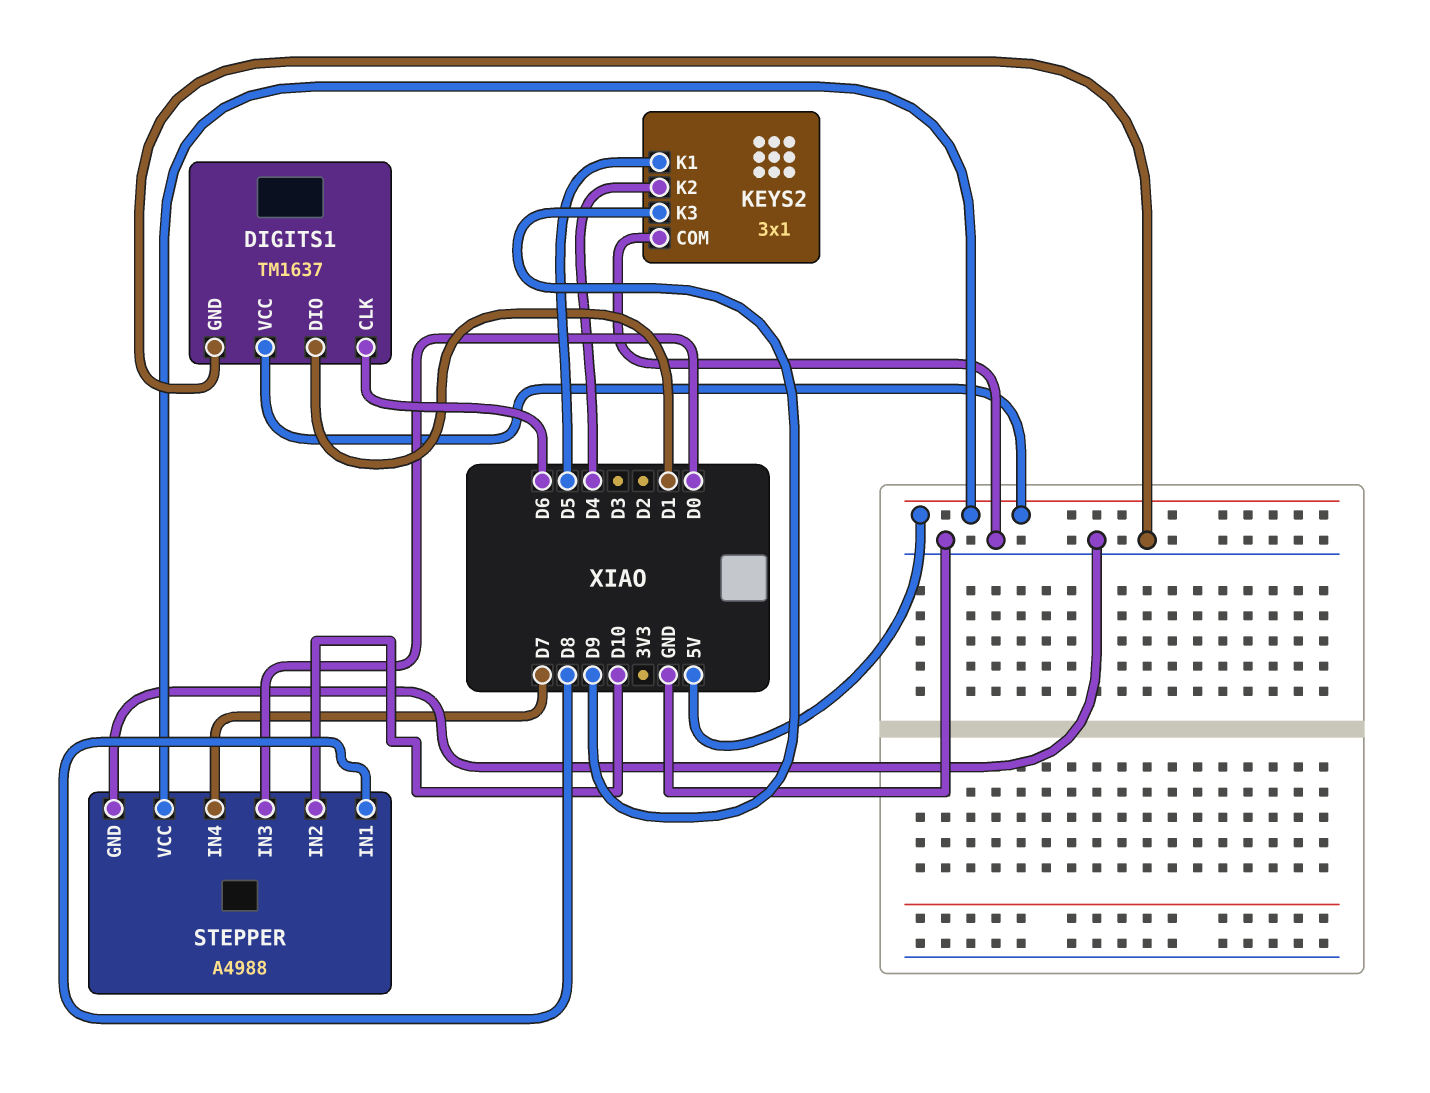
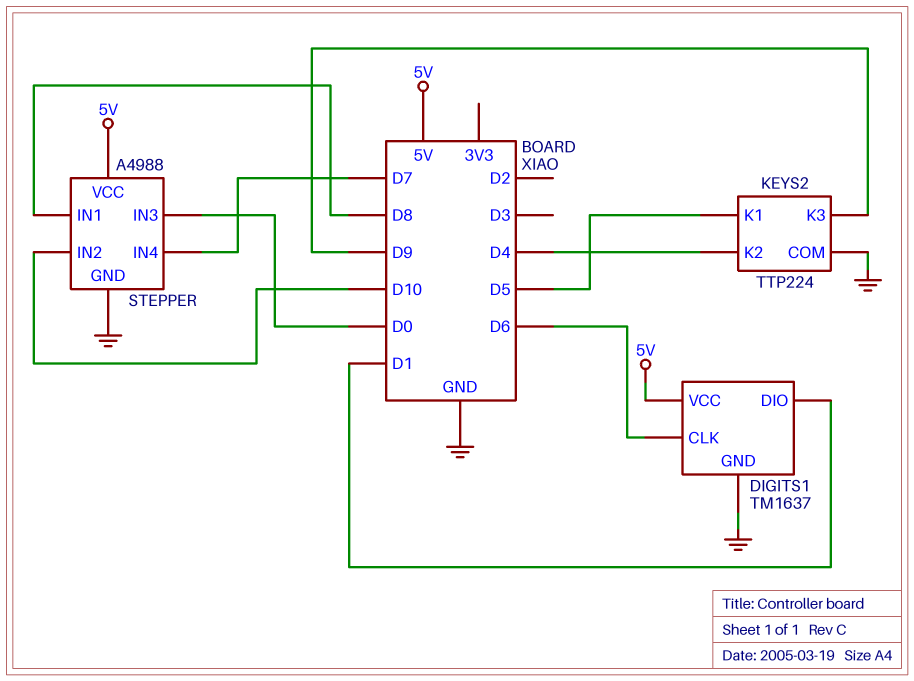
KEYS2: 3x1 -> TTP224

